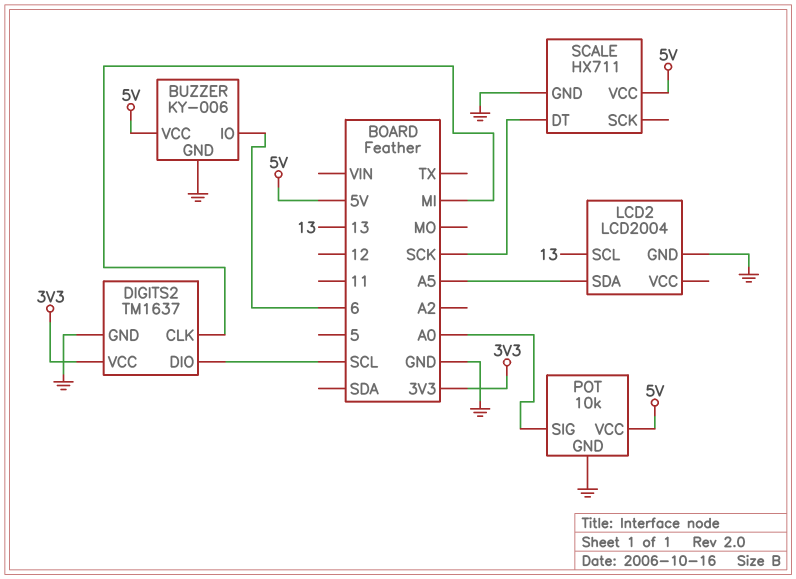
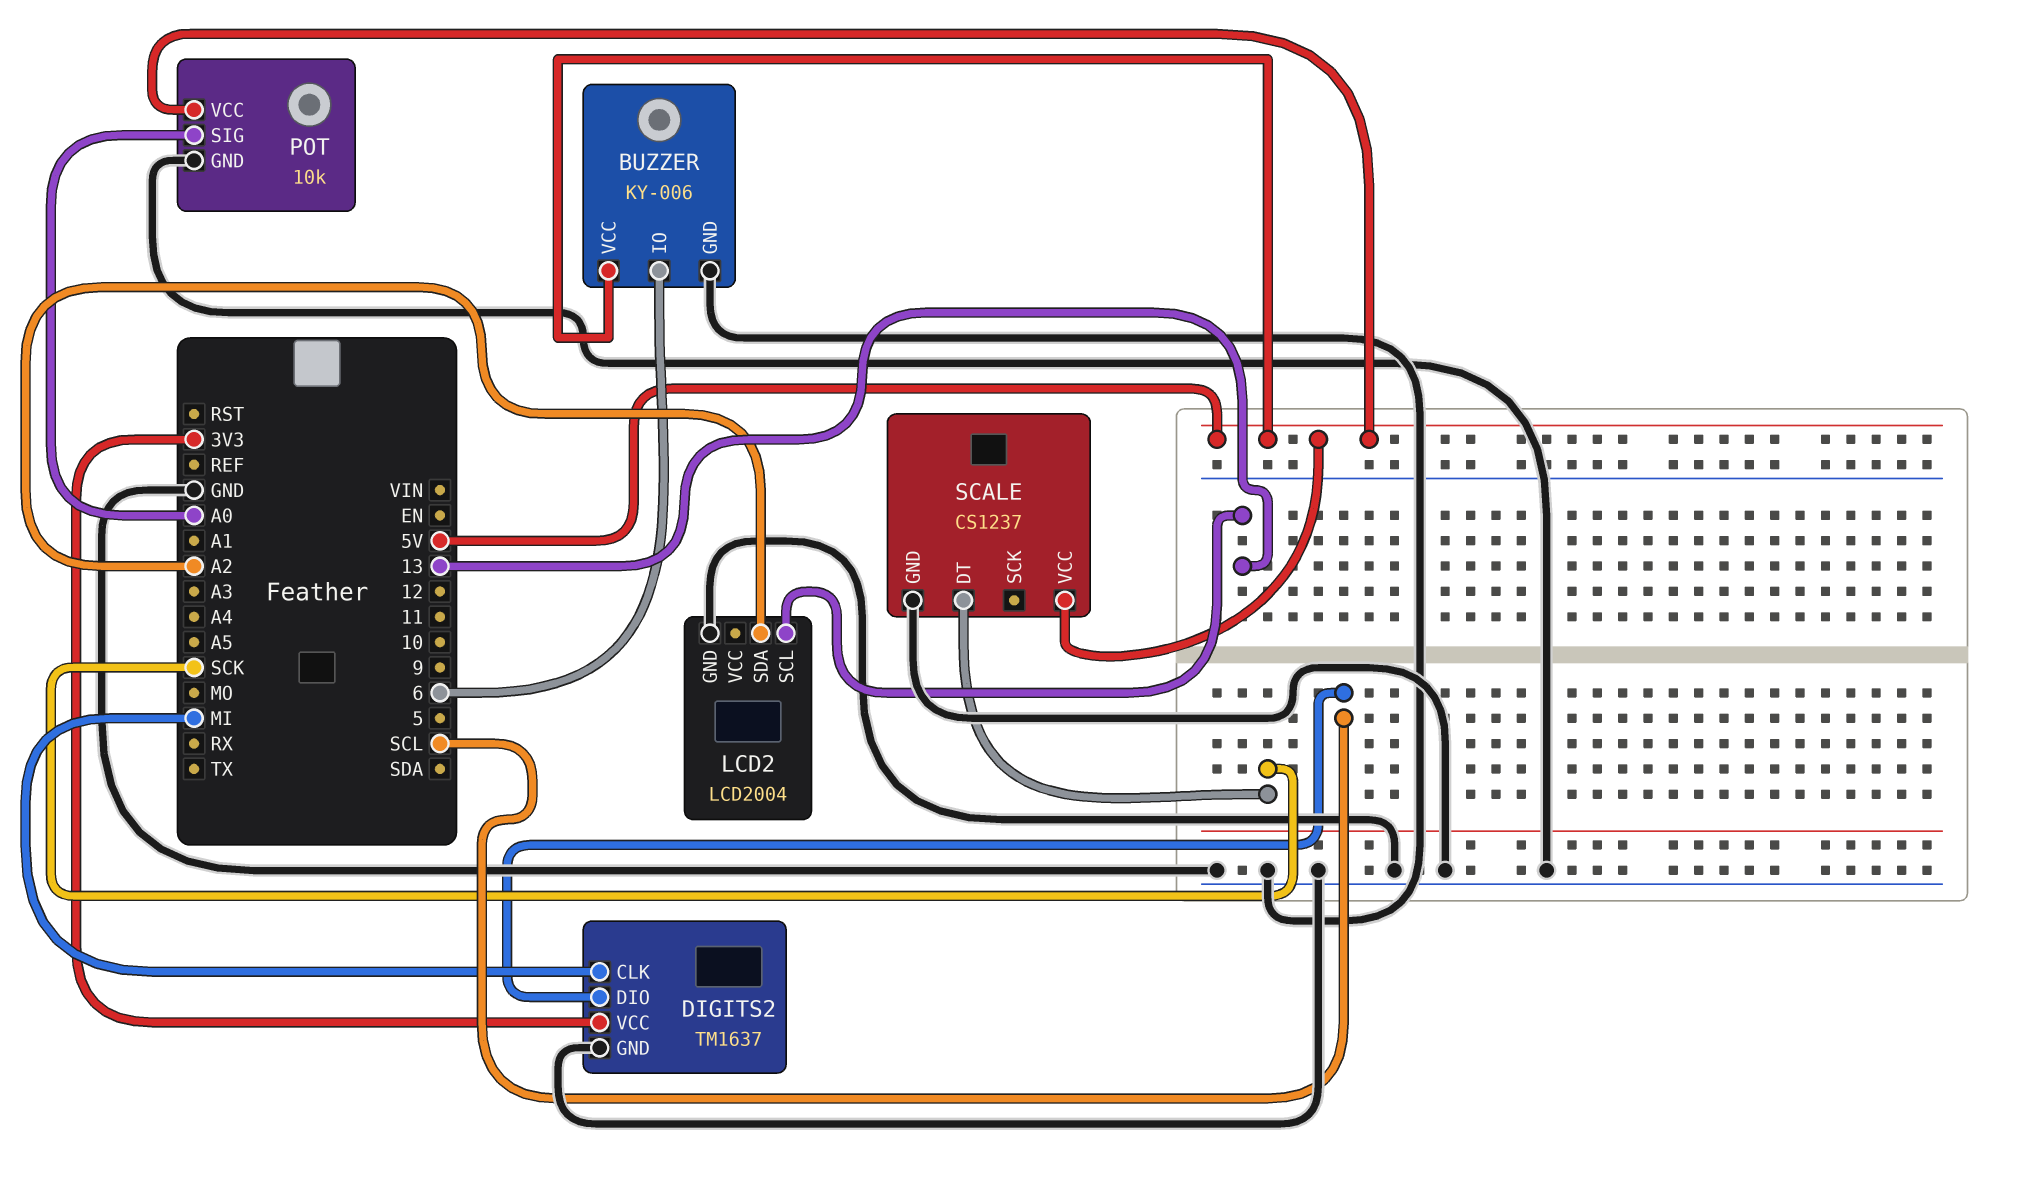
LCD2 pin SDA: A5 -> A2
SCALE: HX711 -> CS1237

